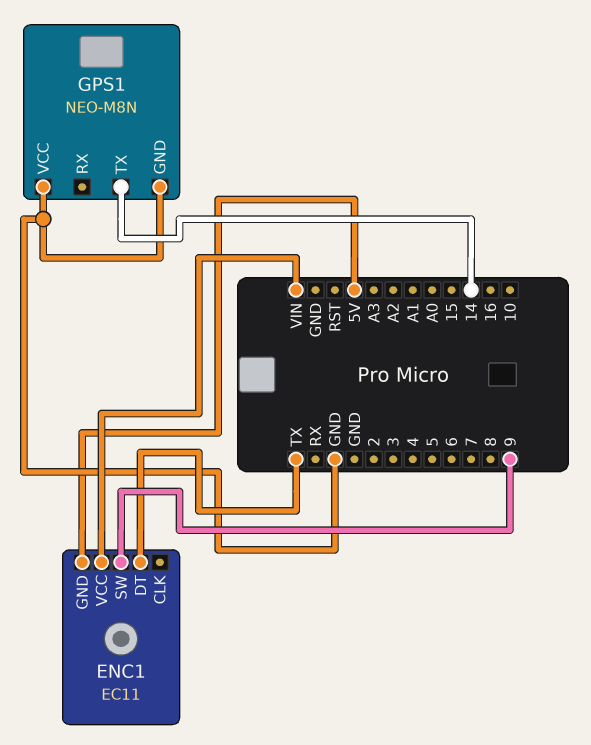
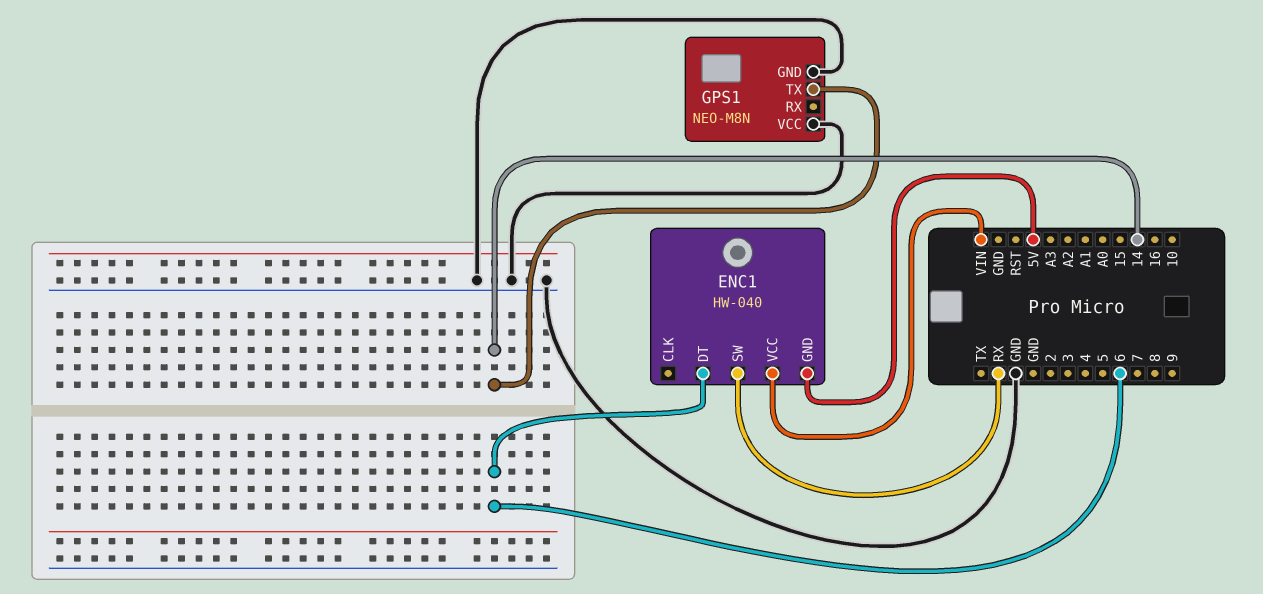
ENC1: EC11 -> HW-040
ENC1 pin DT: TX -> 6
ENC1 pin SW: 9 -> RX

